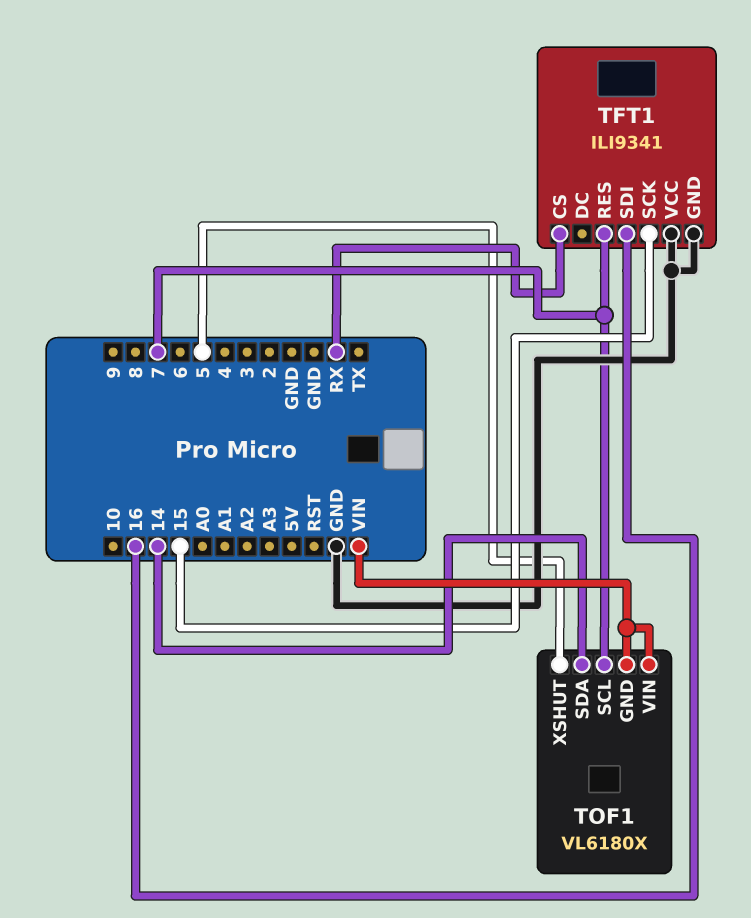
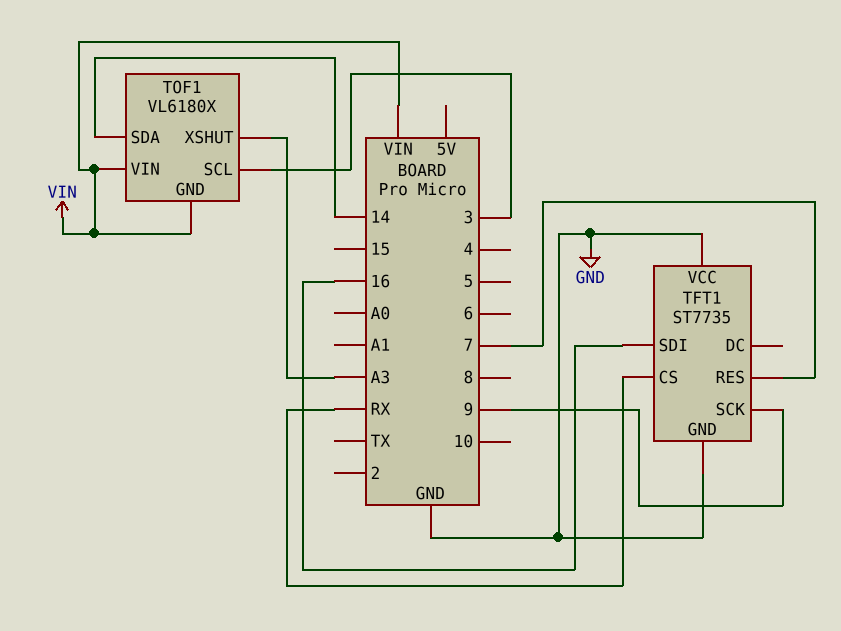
TFT1: ILI9341 -> ST7735
TFT1 pin SCK: 15 -> 9
TOF1 pin SCL: 7 -> 3
TOF1 pin XSHUT: 5 -> A3

